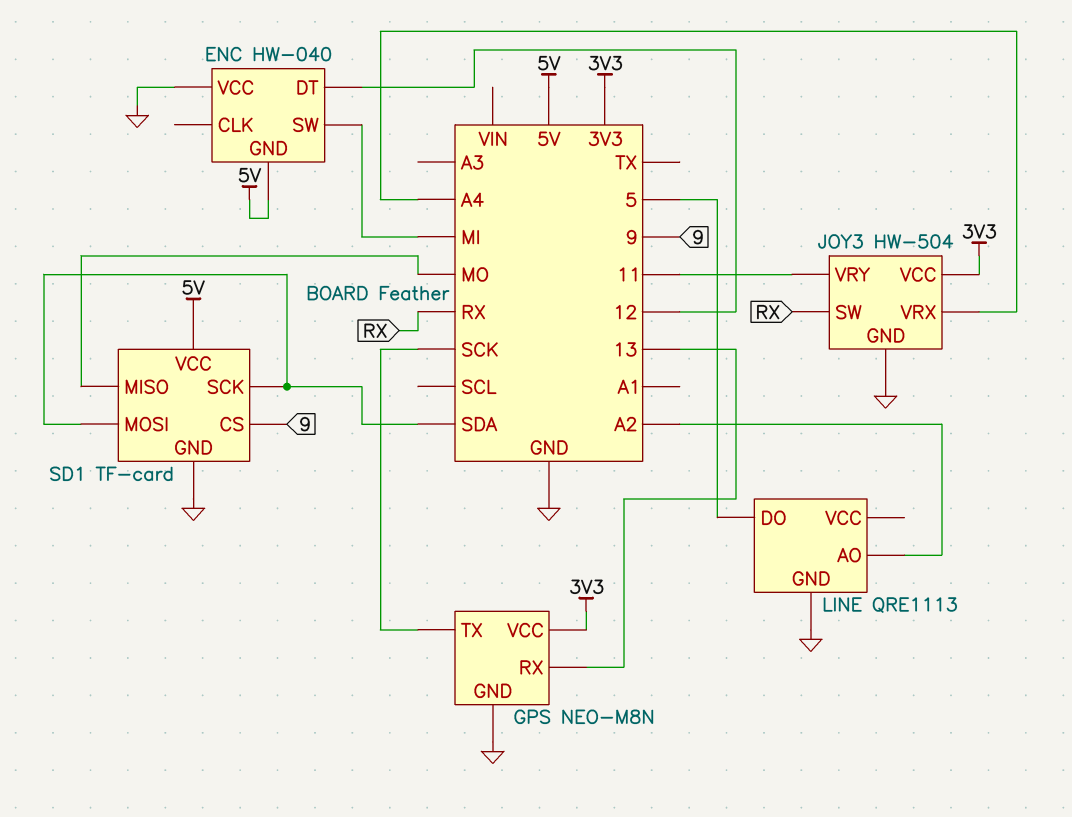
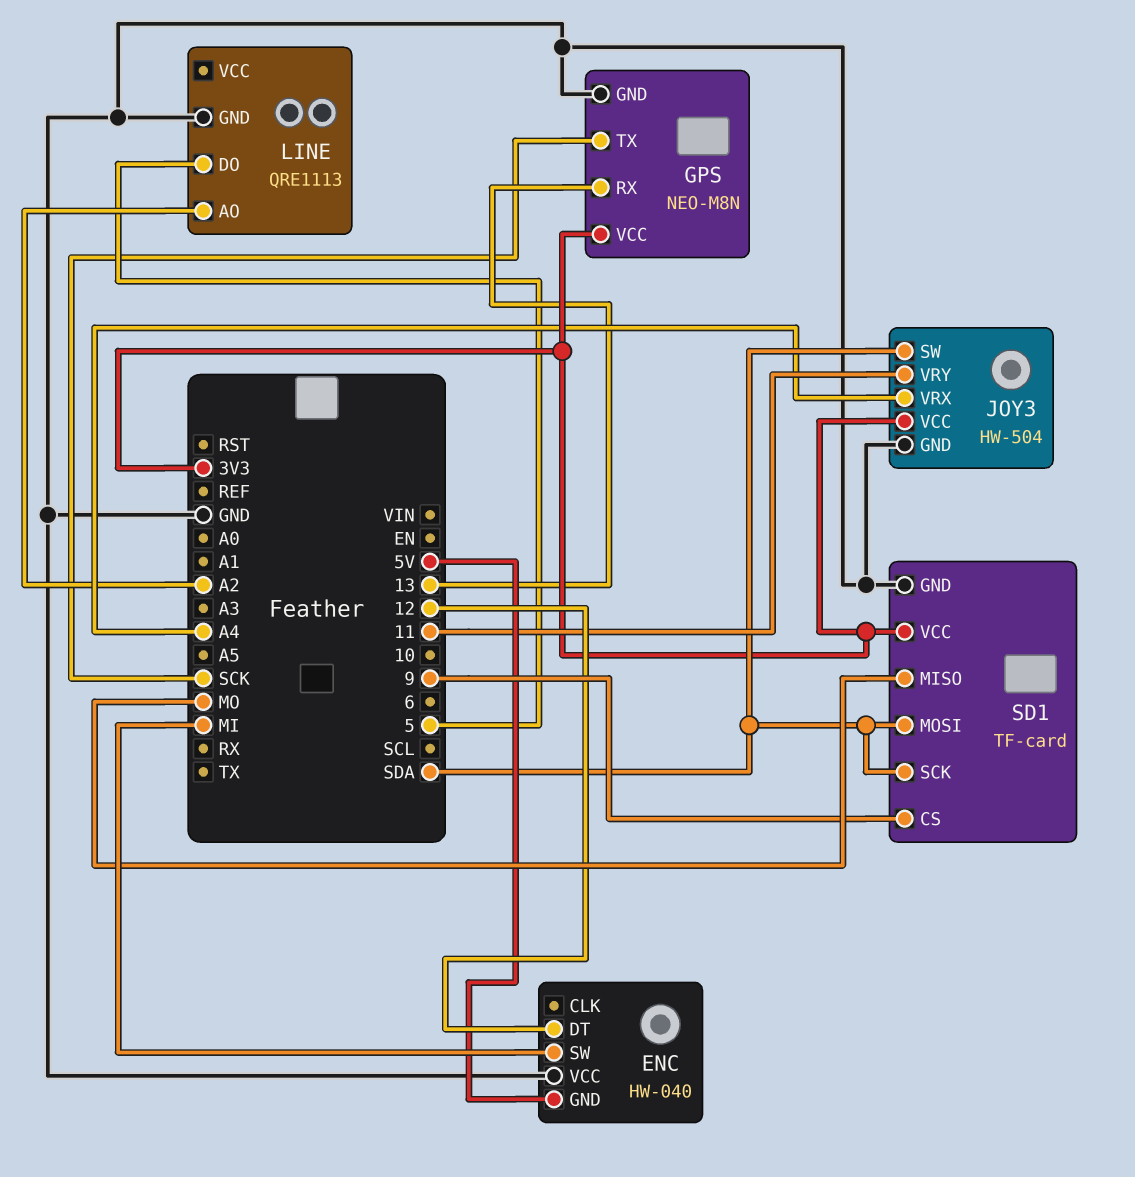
JOY3 pin SW: RX -> SDA
SD1 pin VCC: 5V -> 3V3

